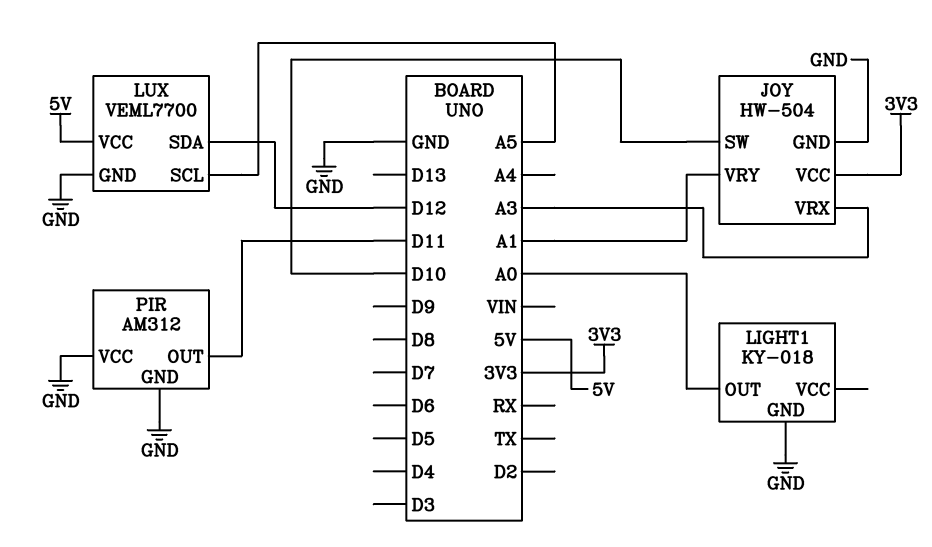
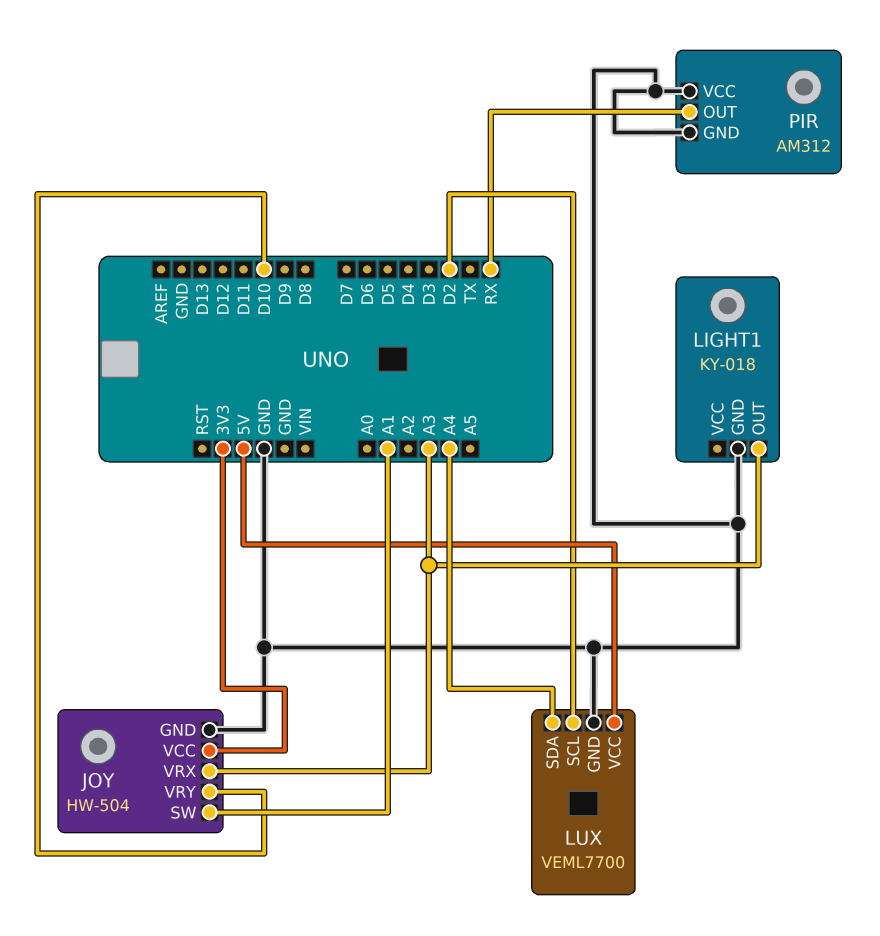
JOY pin SW: D10 -> A1
JOY pin VRY: A1 -> D10
LIGHT1 pin OUT: A0 -> A3
LUX pin SCL: A5 -> D2
LUX pin SDA: D12 -> A4
PIR pin OUT: D11 -> RX

